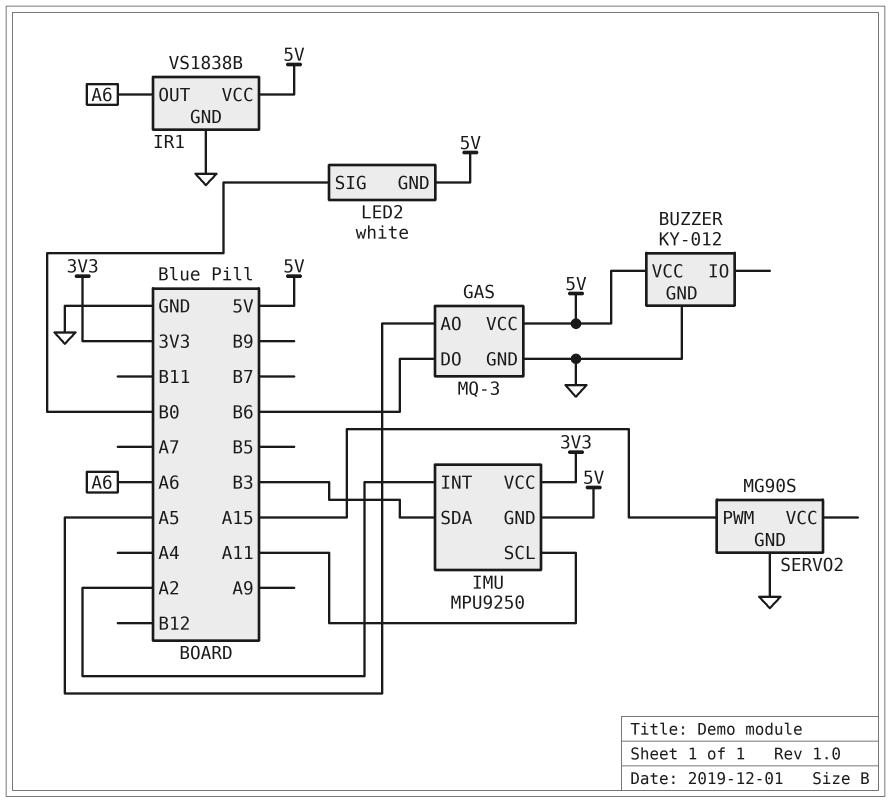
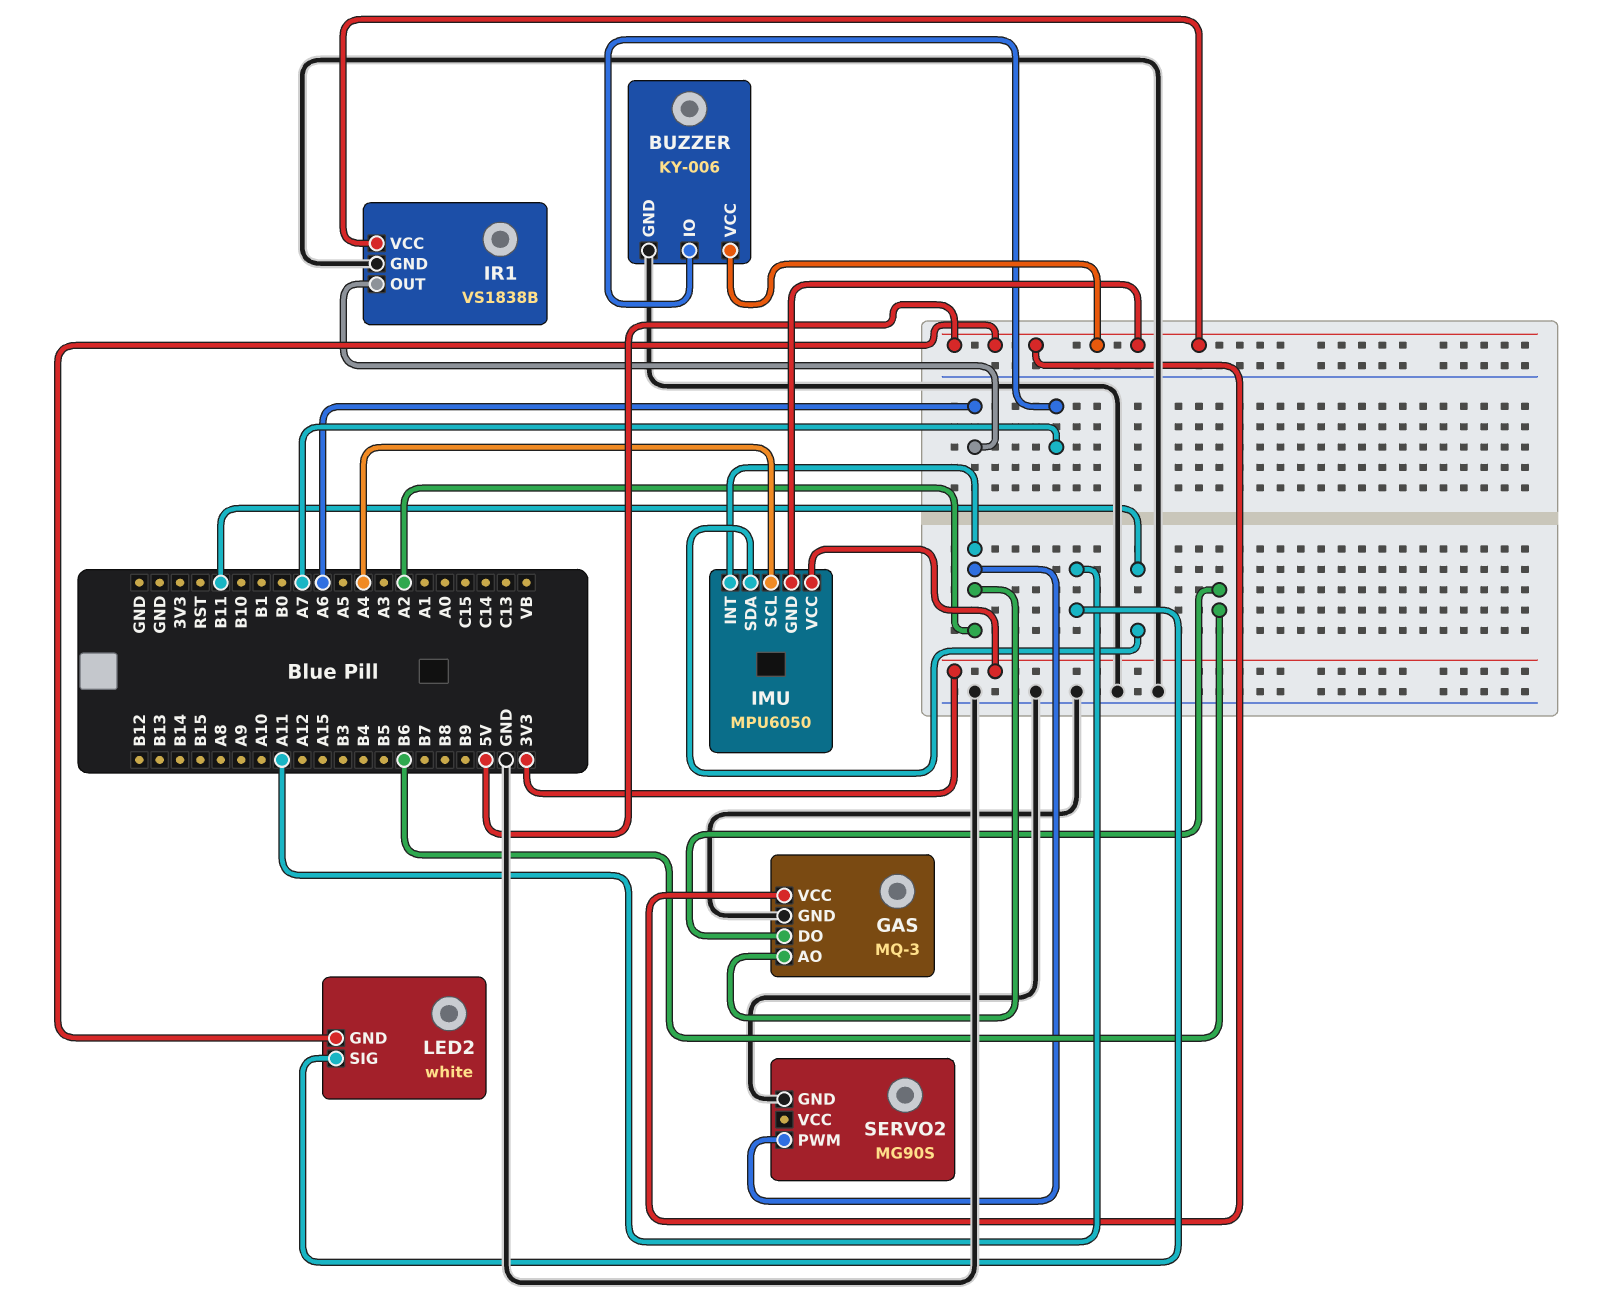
BUZZER: KY-012 -> KY-006
BUZZER pin IO: none -> A7
GAS pin AO: A5 -> A2
IMU: MPU9250 -> MPU6050
IMU pin SCL: A11 -> A4
IMU pin SDA: B3 -> B11
LED2 pin SIG: B0 -> A11
SERVO2 pin PWM: A15 -> A2

